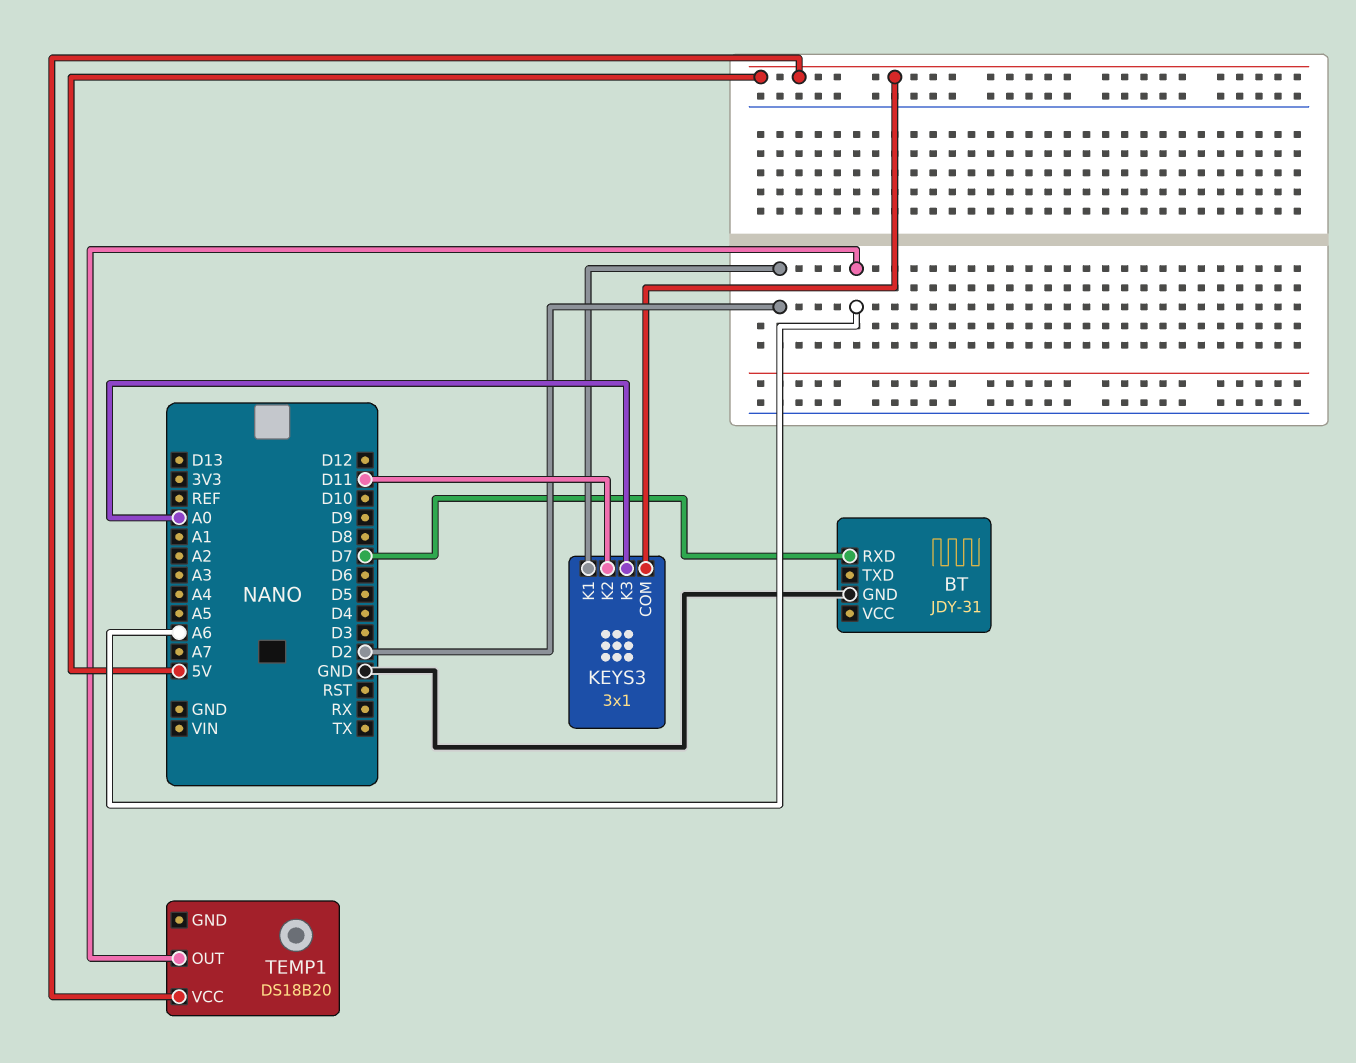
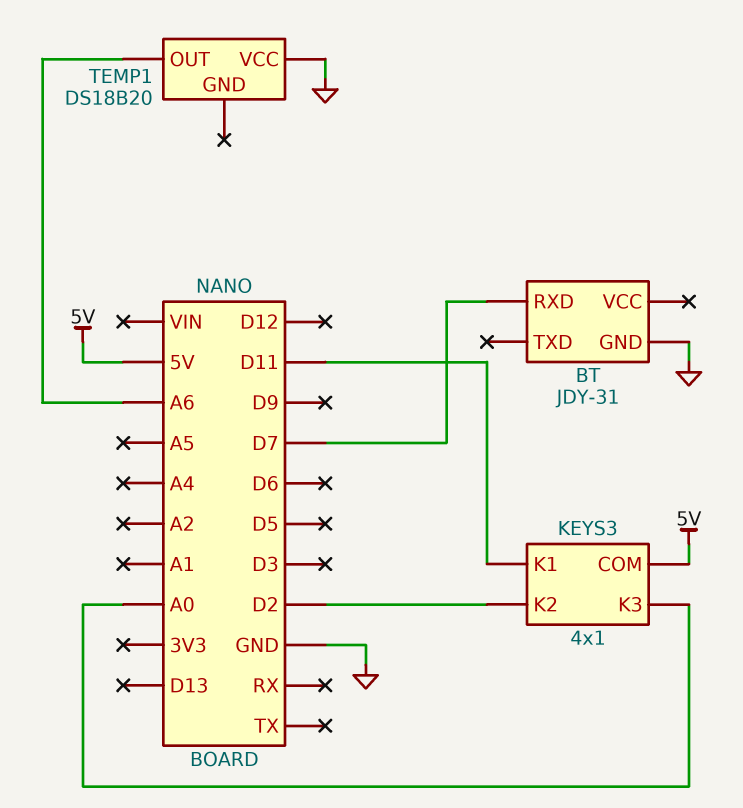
KEYS3: 3x1 -> 4x1
KEYS3 pin K1: D2 -> D11
KEYS3 pin K2: D11 -> D2
TEMP1 pin VCC: 5V -> GND

